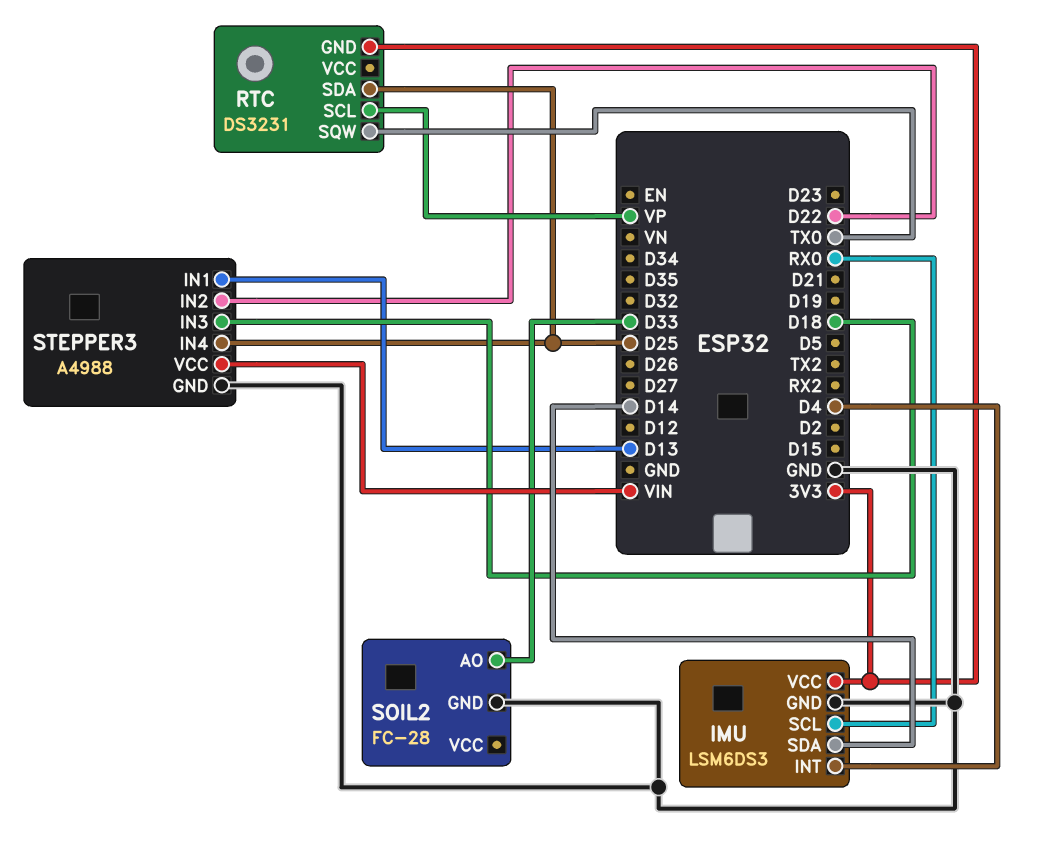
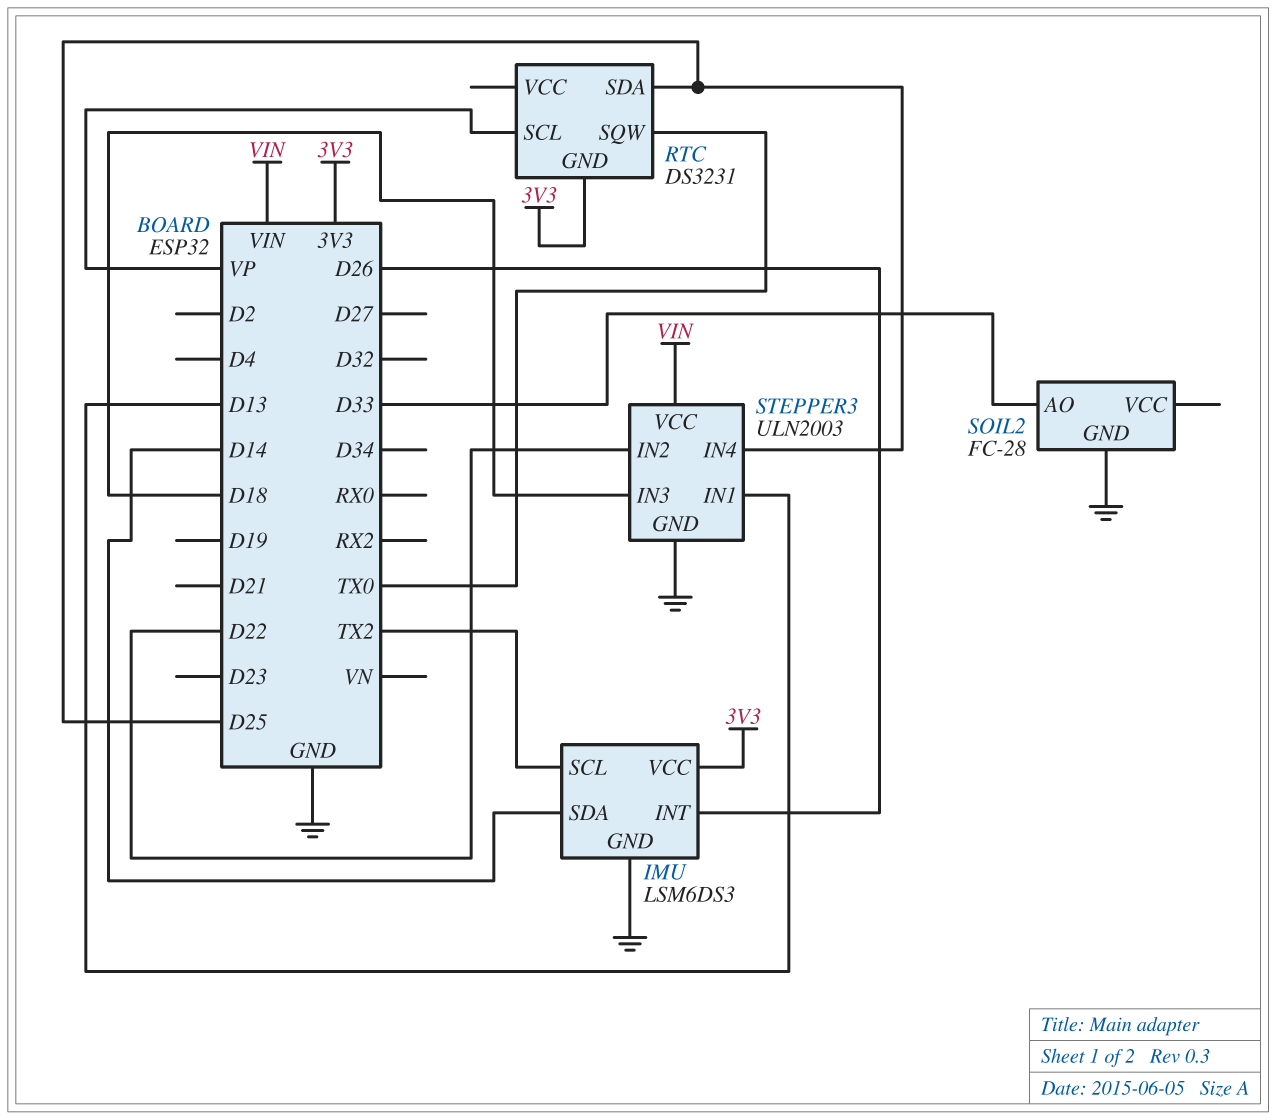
IMU pin INT: D4 -> D26
IMU pin SCL: RX0 -> TX2
STEPPER3: A4988 -> ULN2003

